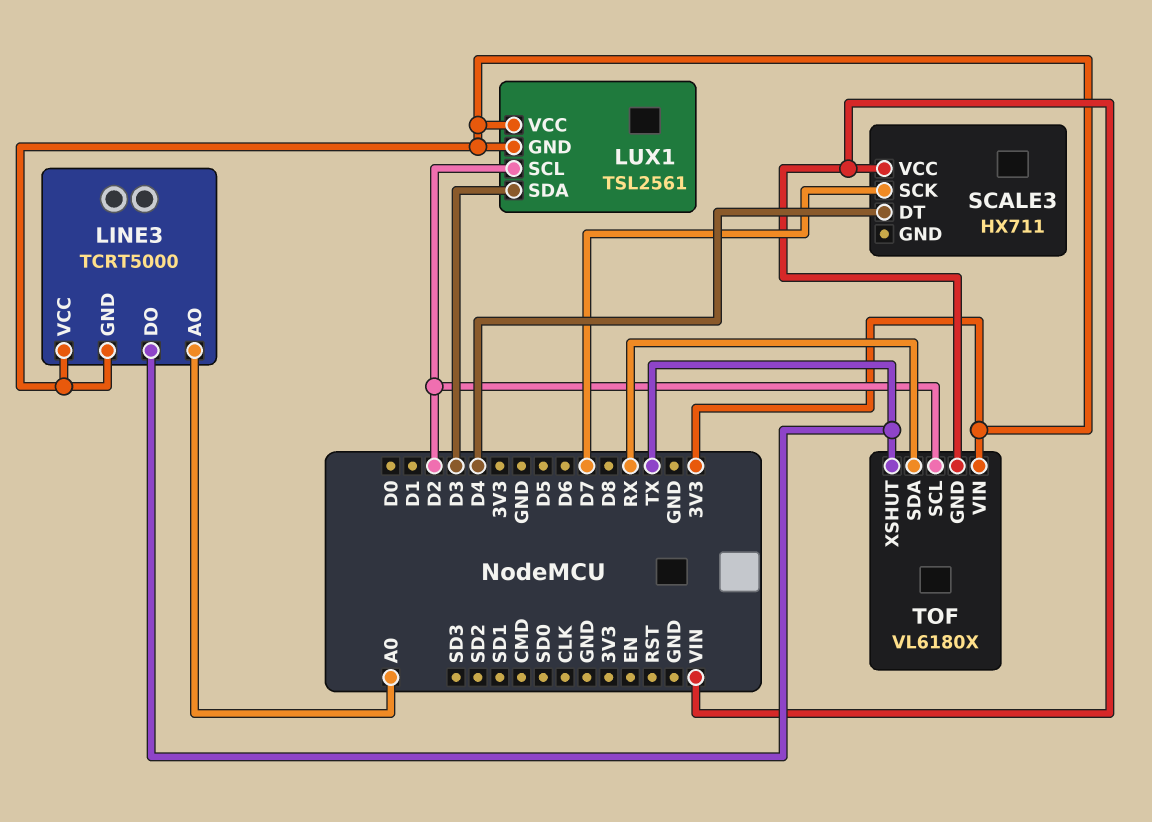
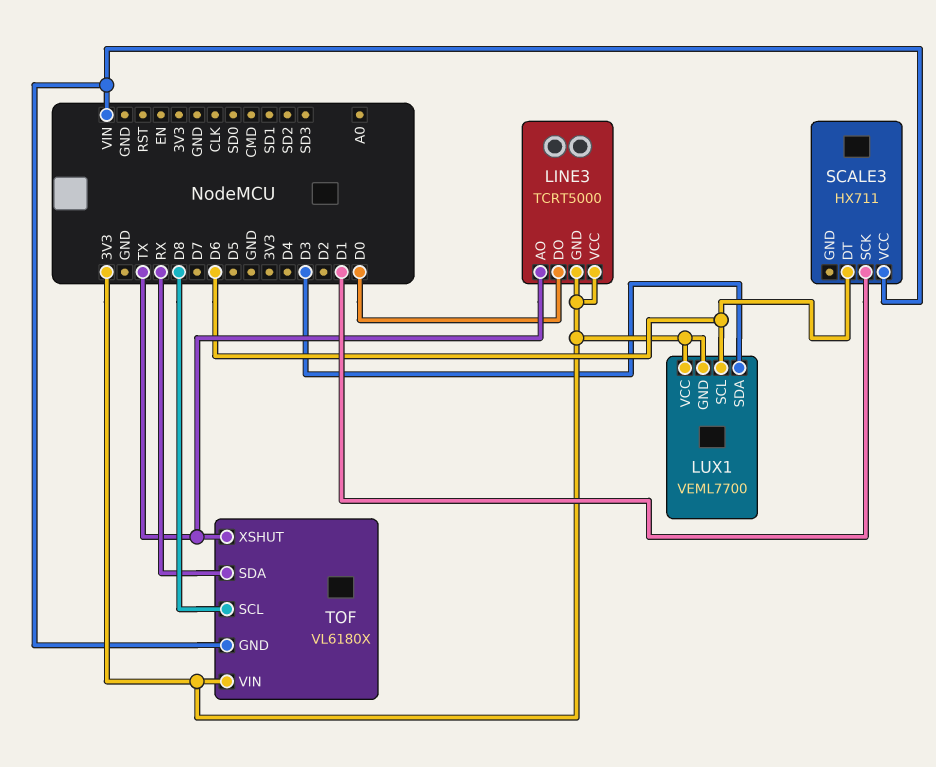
LINE3 pin AO: A0 -> TX
LINE3 pin DO: TX -> D0
LUX1: TSL2561 -> VEML7700
LUX1 pin SCL: D2 -> D6
SCALE3 pin DT: D4 -> D6
SCALE3 pin SCK: D7 -> D1
TOF pin SCL: D2 -> D8

